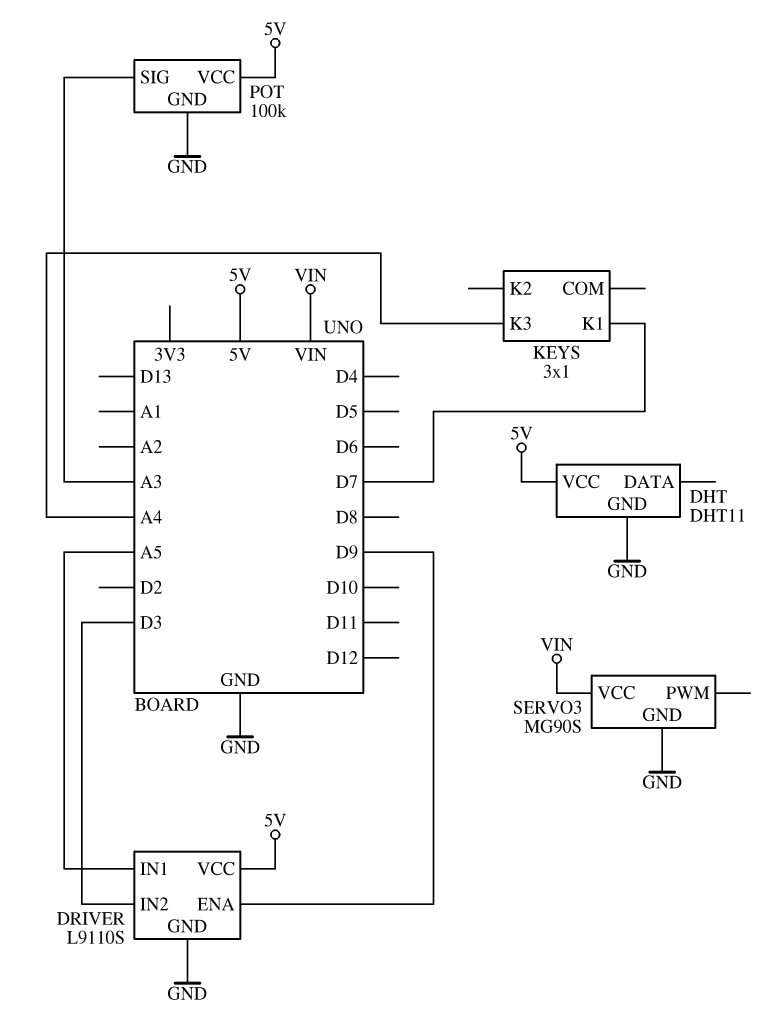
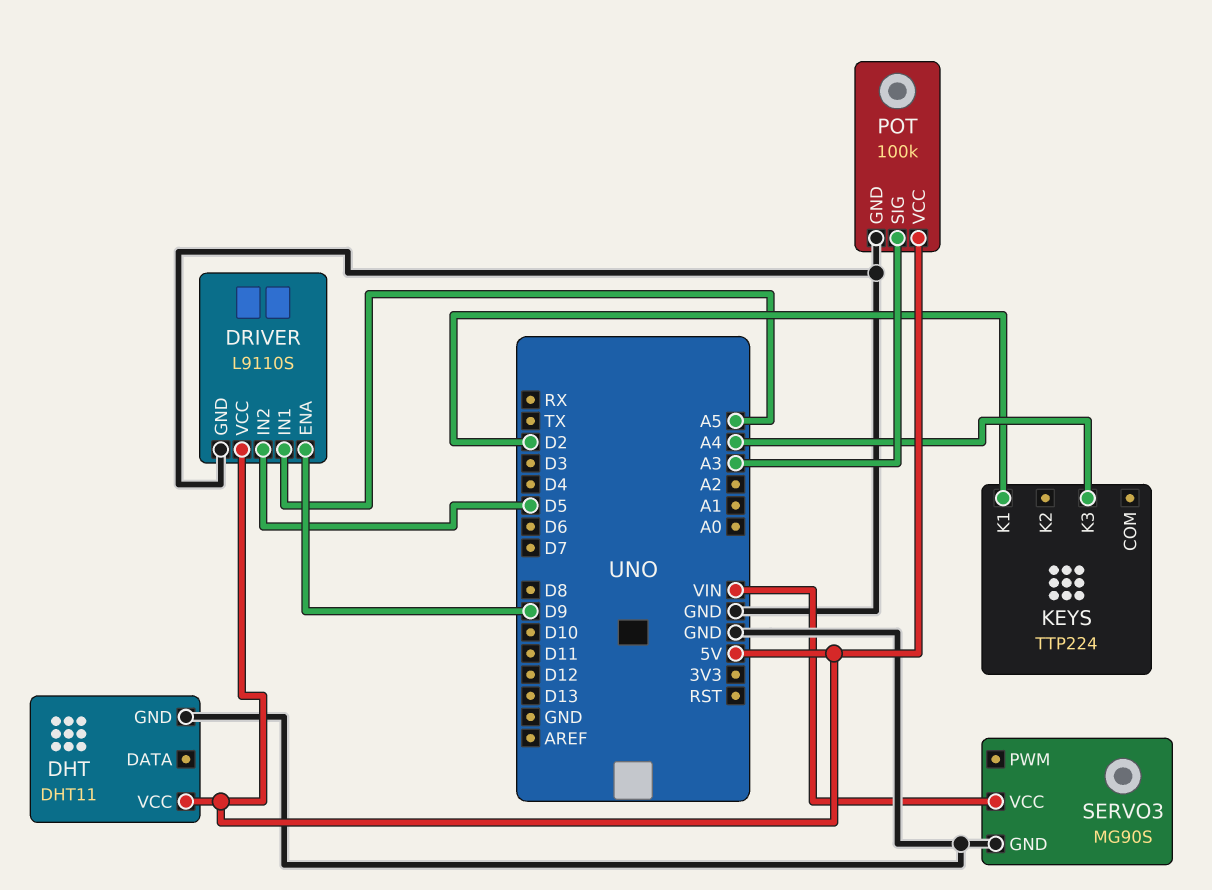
DRIVER pin IN2: D3 -> D5
KEYS: 3x1 -> TTP224
KEYS pin K1: D7 -> D2

